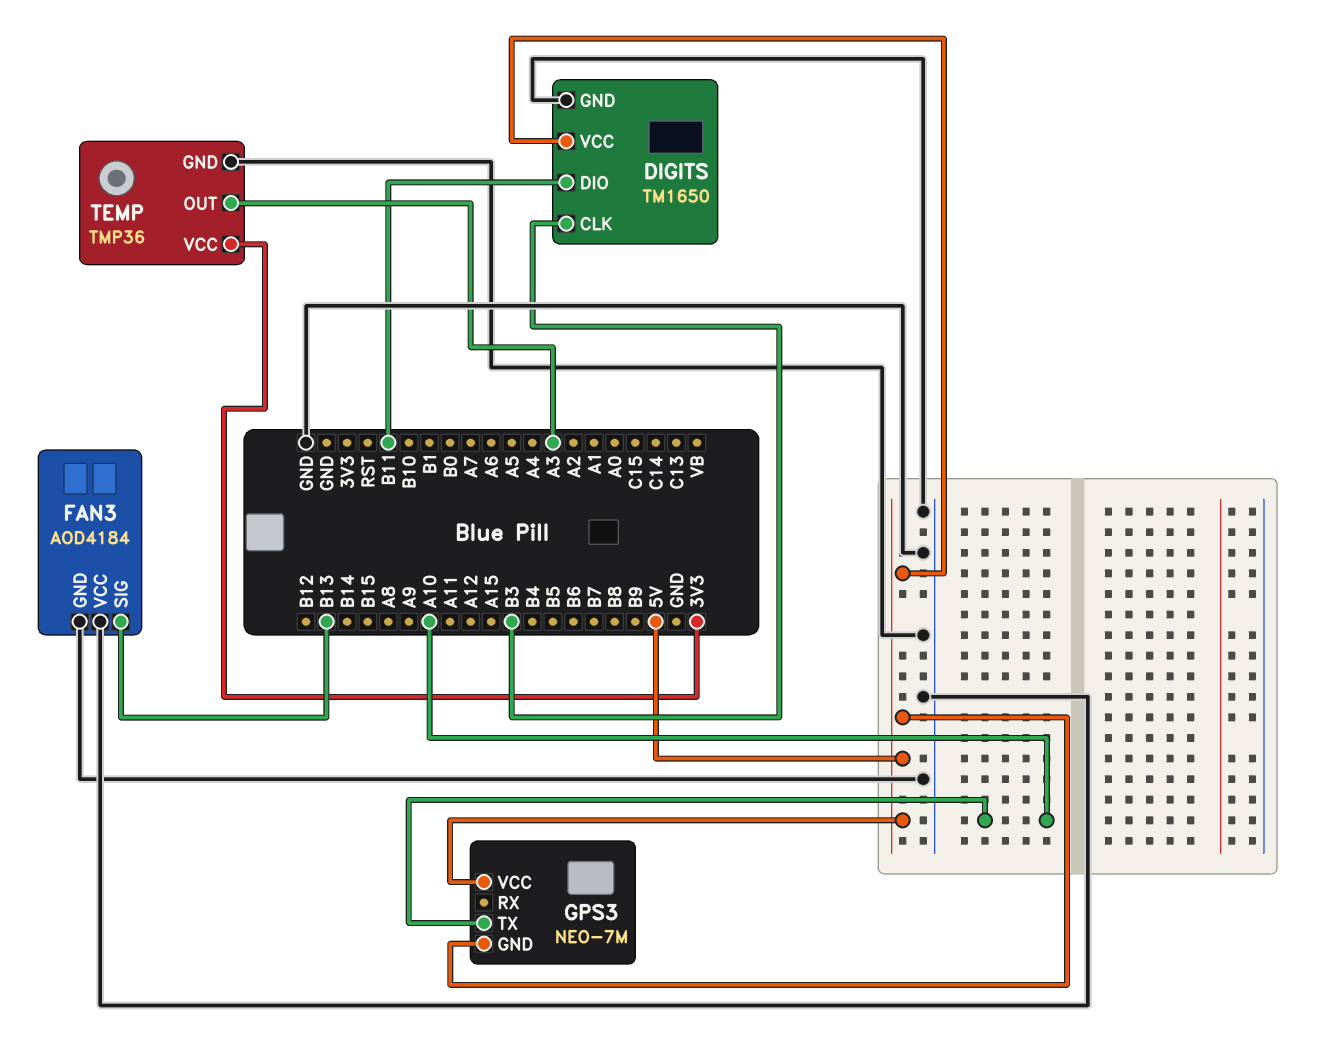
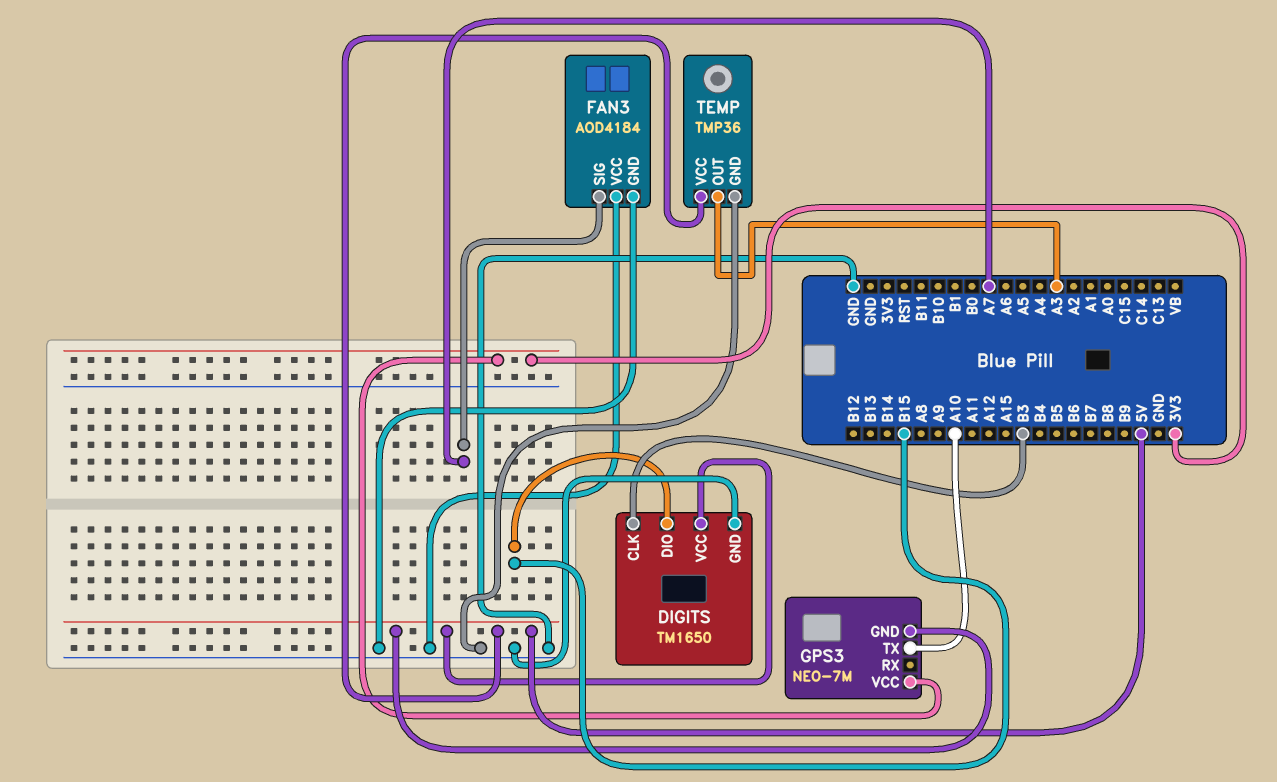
DIGITS pin DIO: B11 -> B15
FAN3 pin SIG: B13 -> A7
GPS3 pin VCC: 5V -> 3V3
TEMP pin VCC: 3V3 -> 5V

